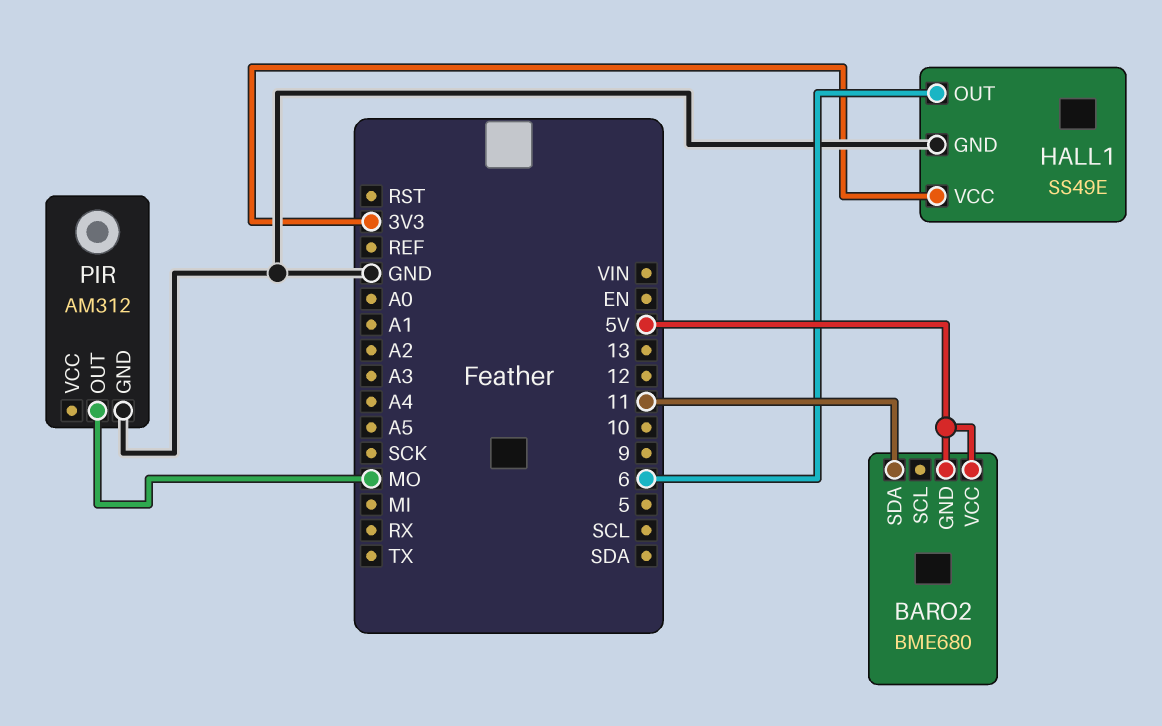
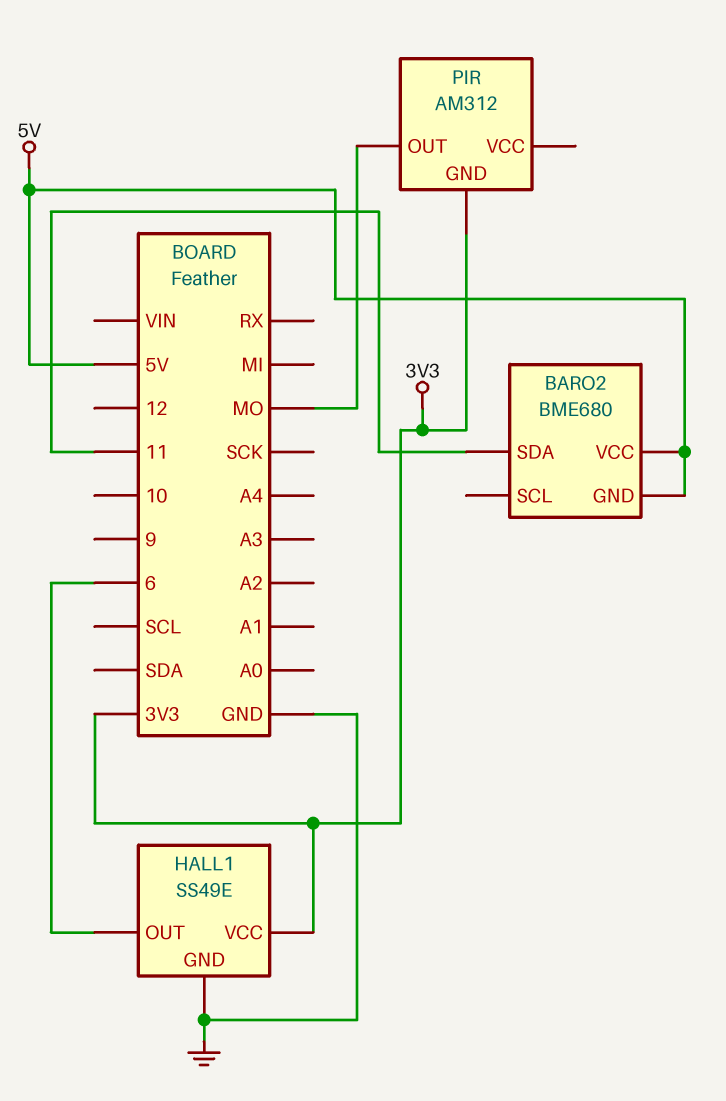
PIR pin GND: GND -> 3V3

